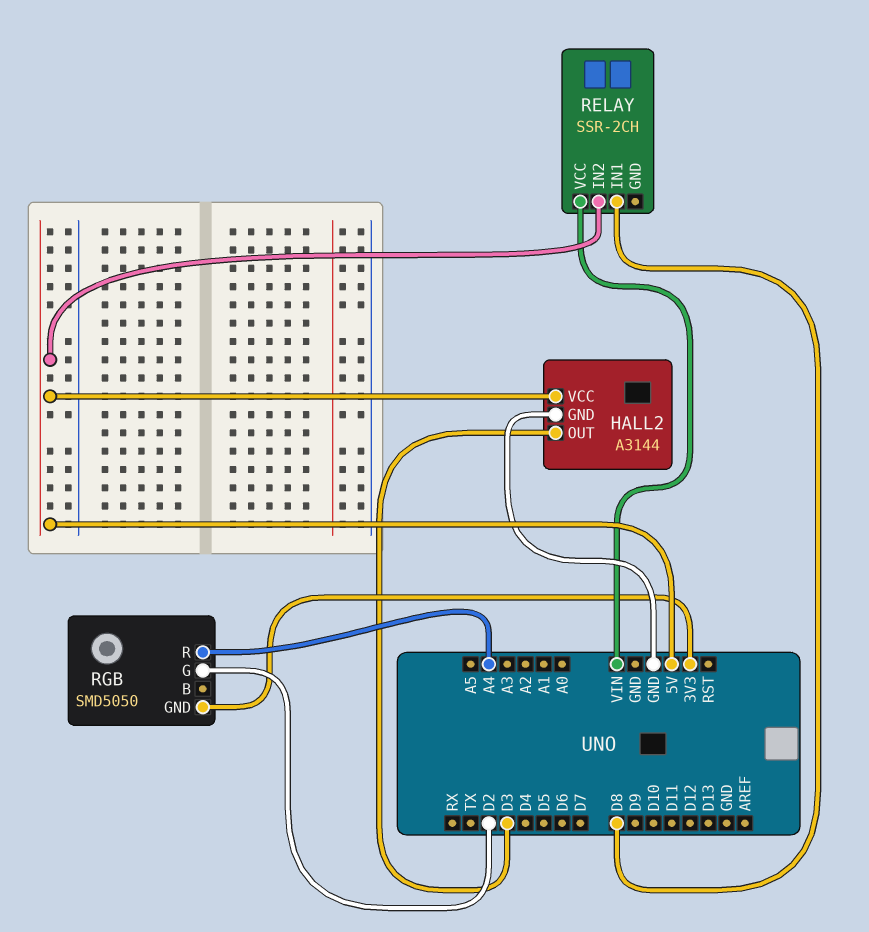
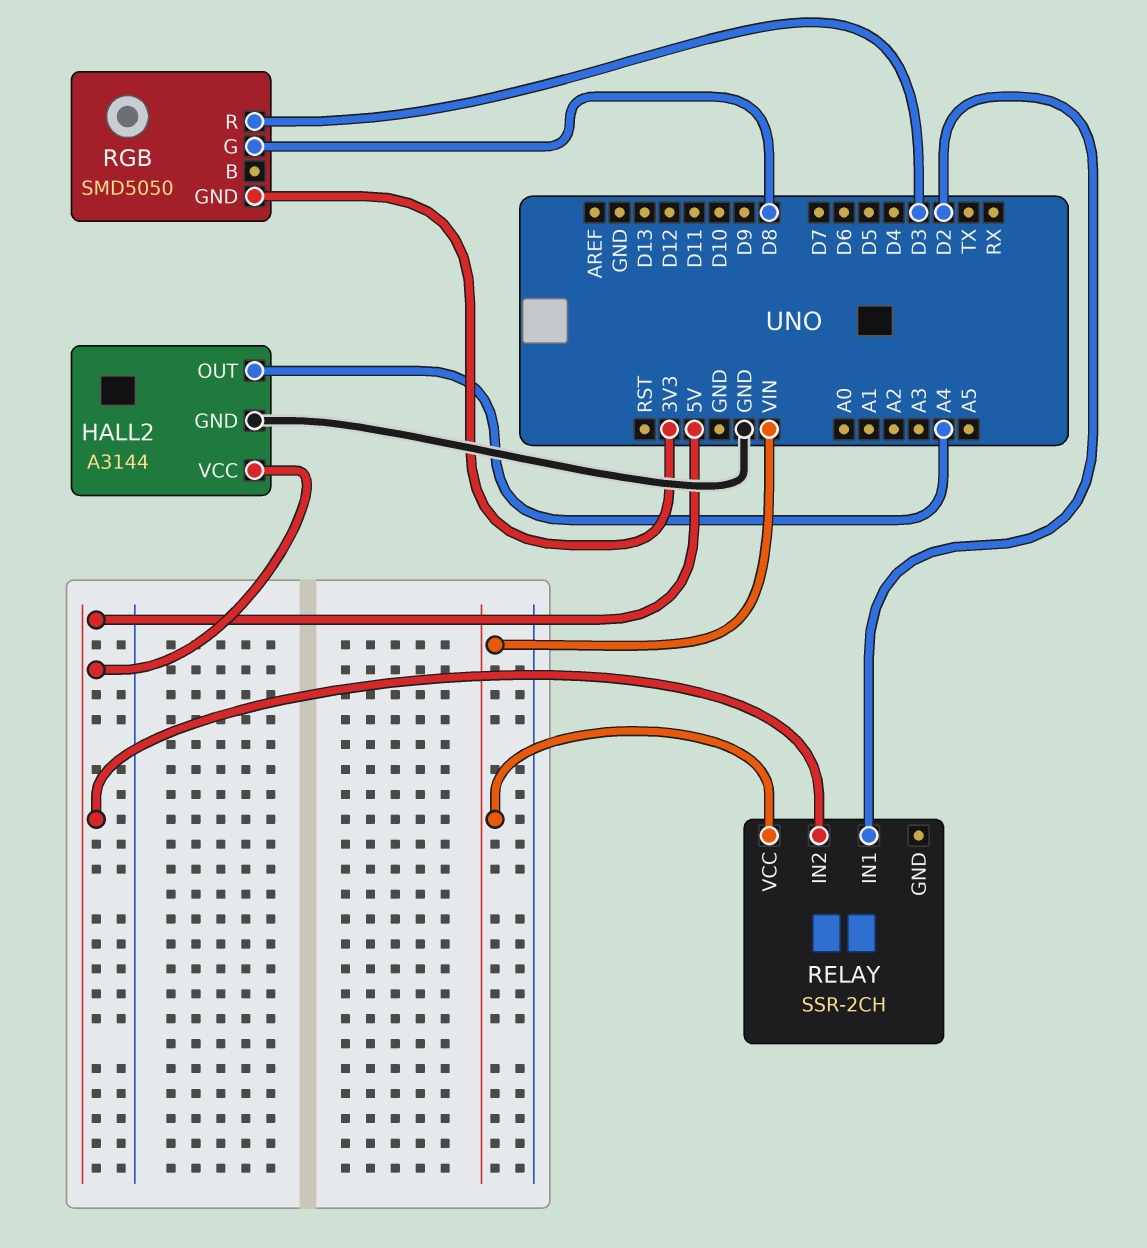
HALL2 pin OUT: D3 -> A4
RELAY pin IN1: D8 -> D2
RGB pin G: D2 -> D8
RGB pin R: A4 -> D3

